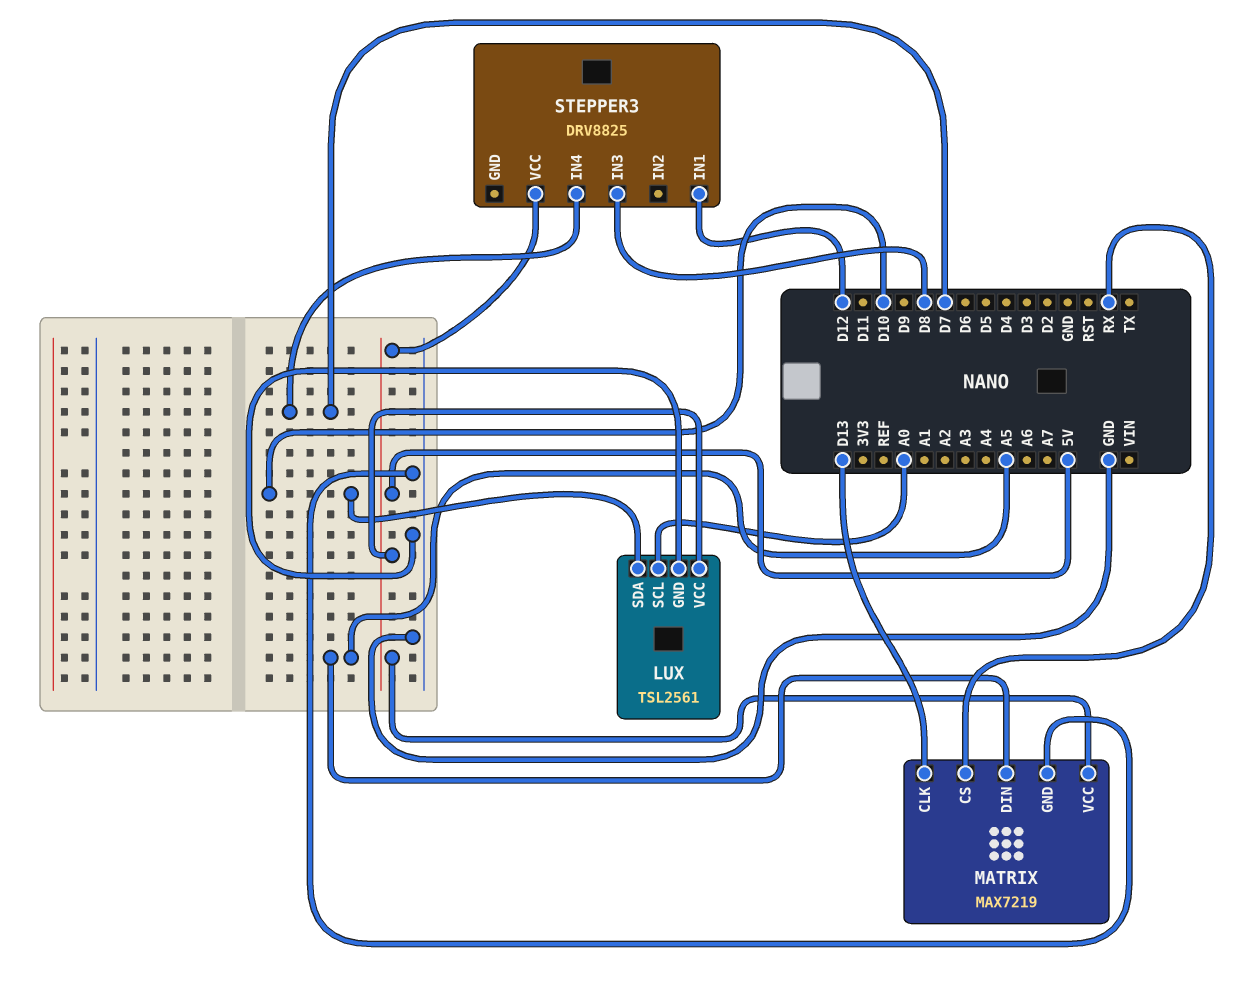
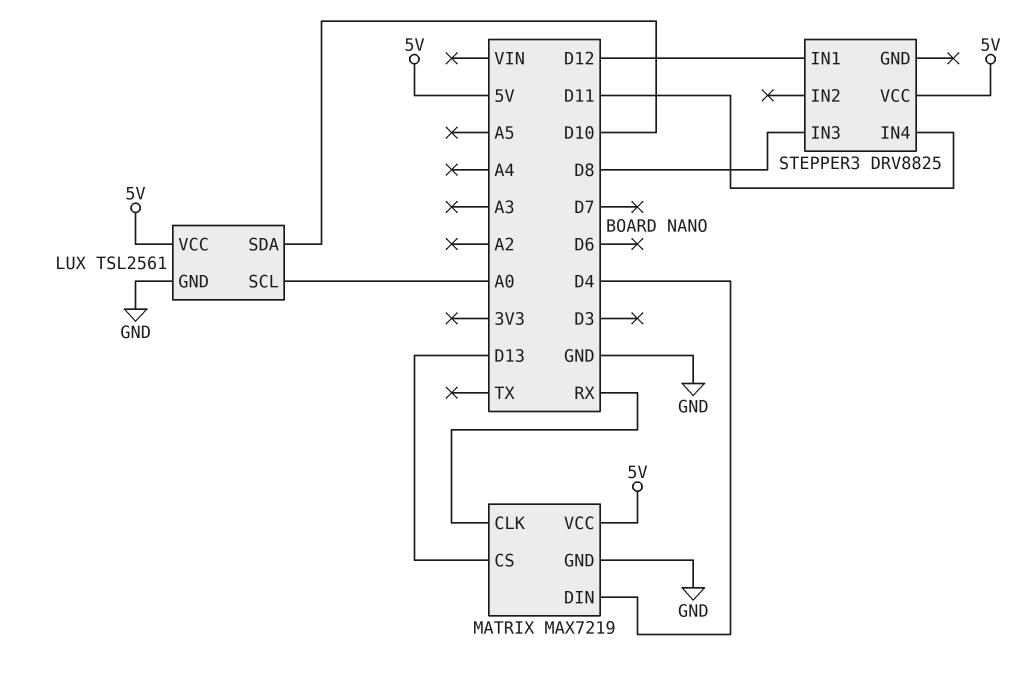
MATRIX pin CLK: D13 -> RX
MATRIX pin CS: RX -> D13
MATRIX pin DIN: A5 -> D4
STEPPER3 pin IN4: D7 -> D11

